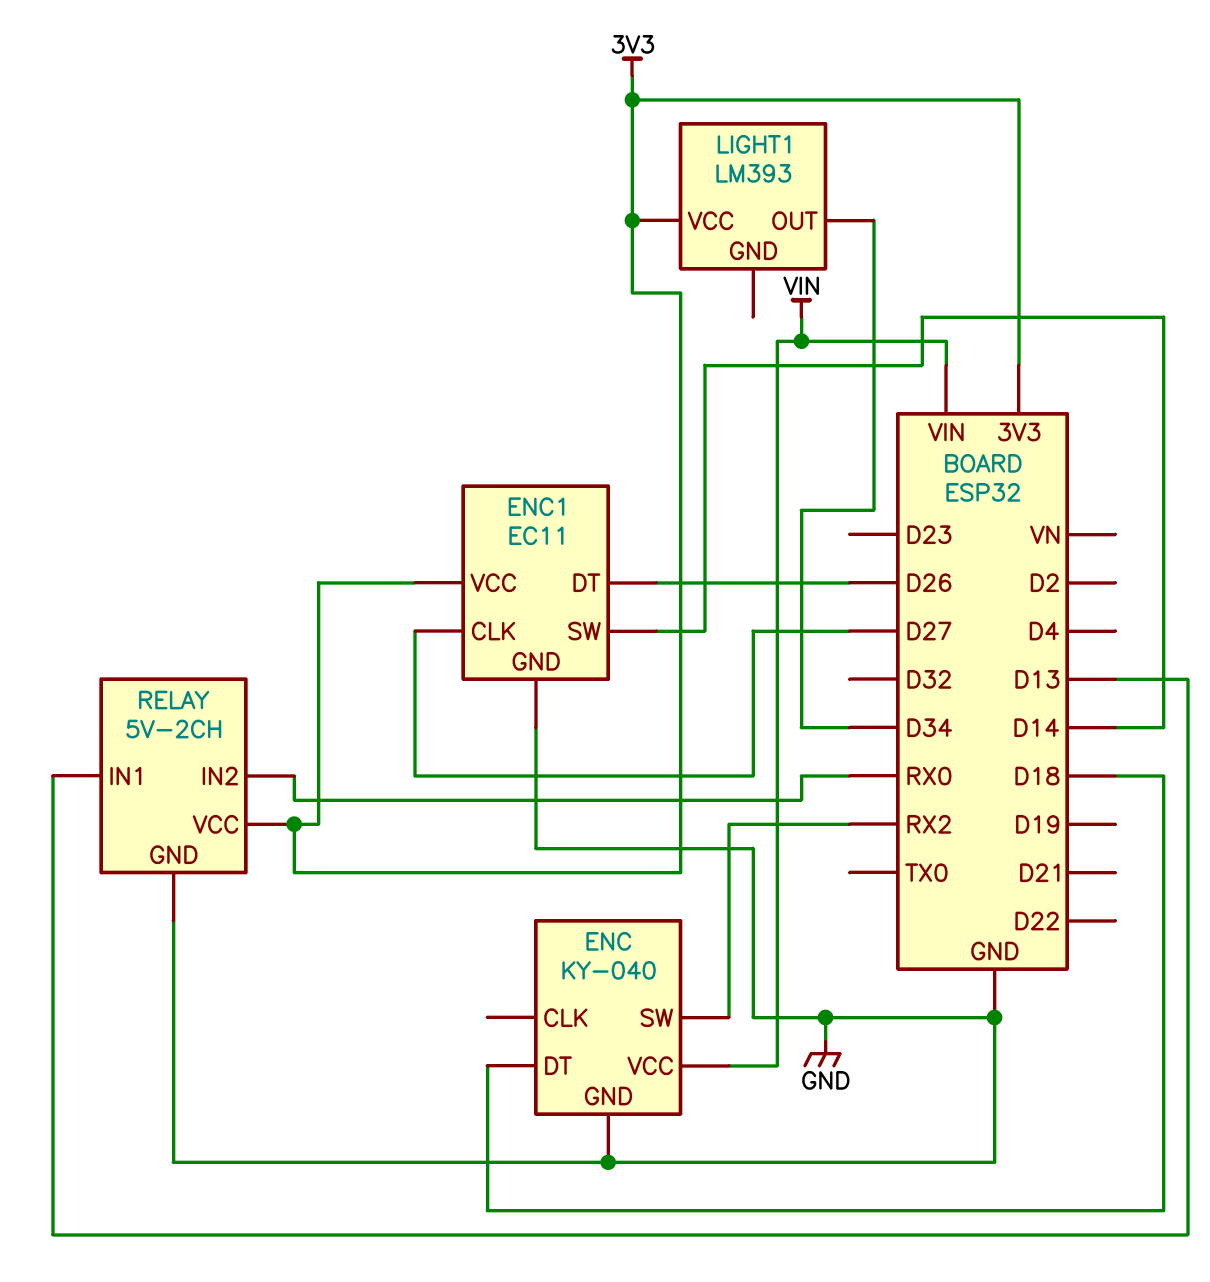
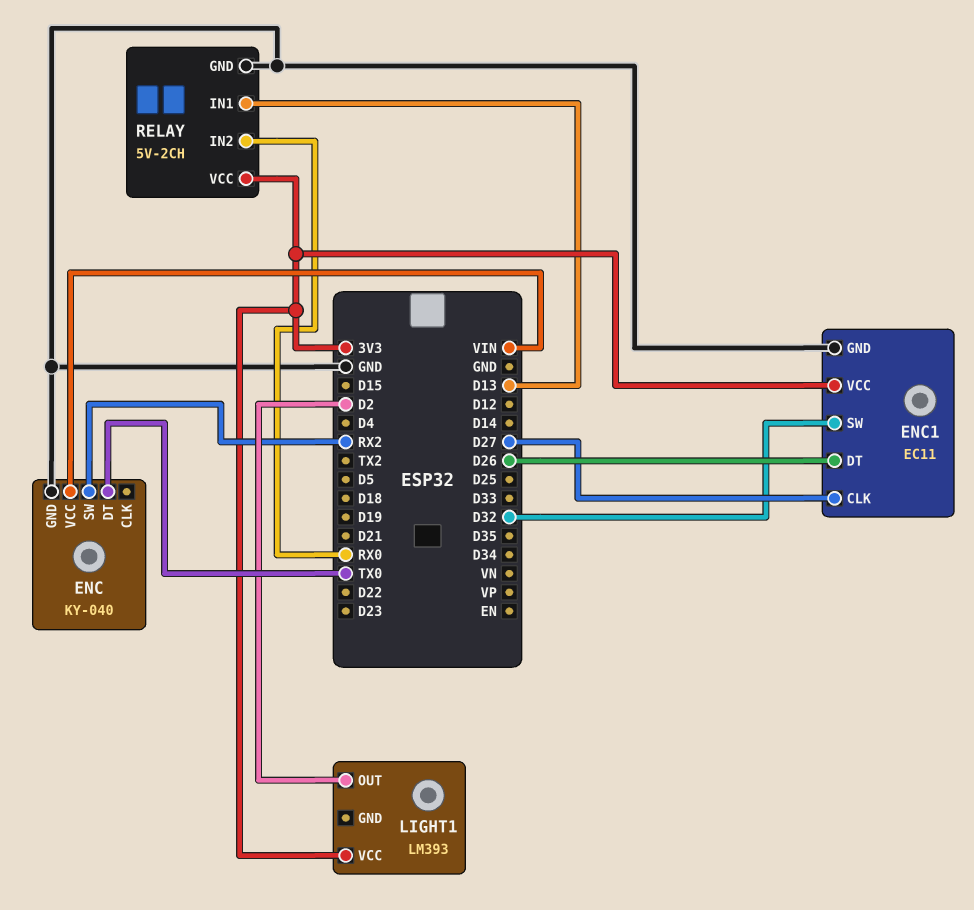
ENC pin DT: D18 -> TX0
ENC1 pin SW: D14 -> D32
LIGHT1 pin OUT: D34 -> D2

